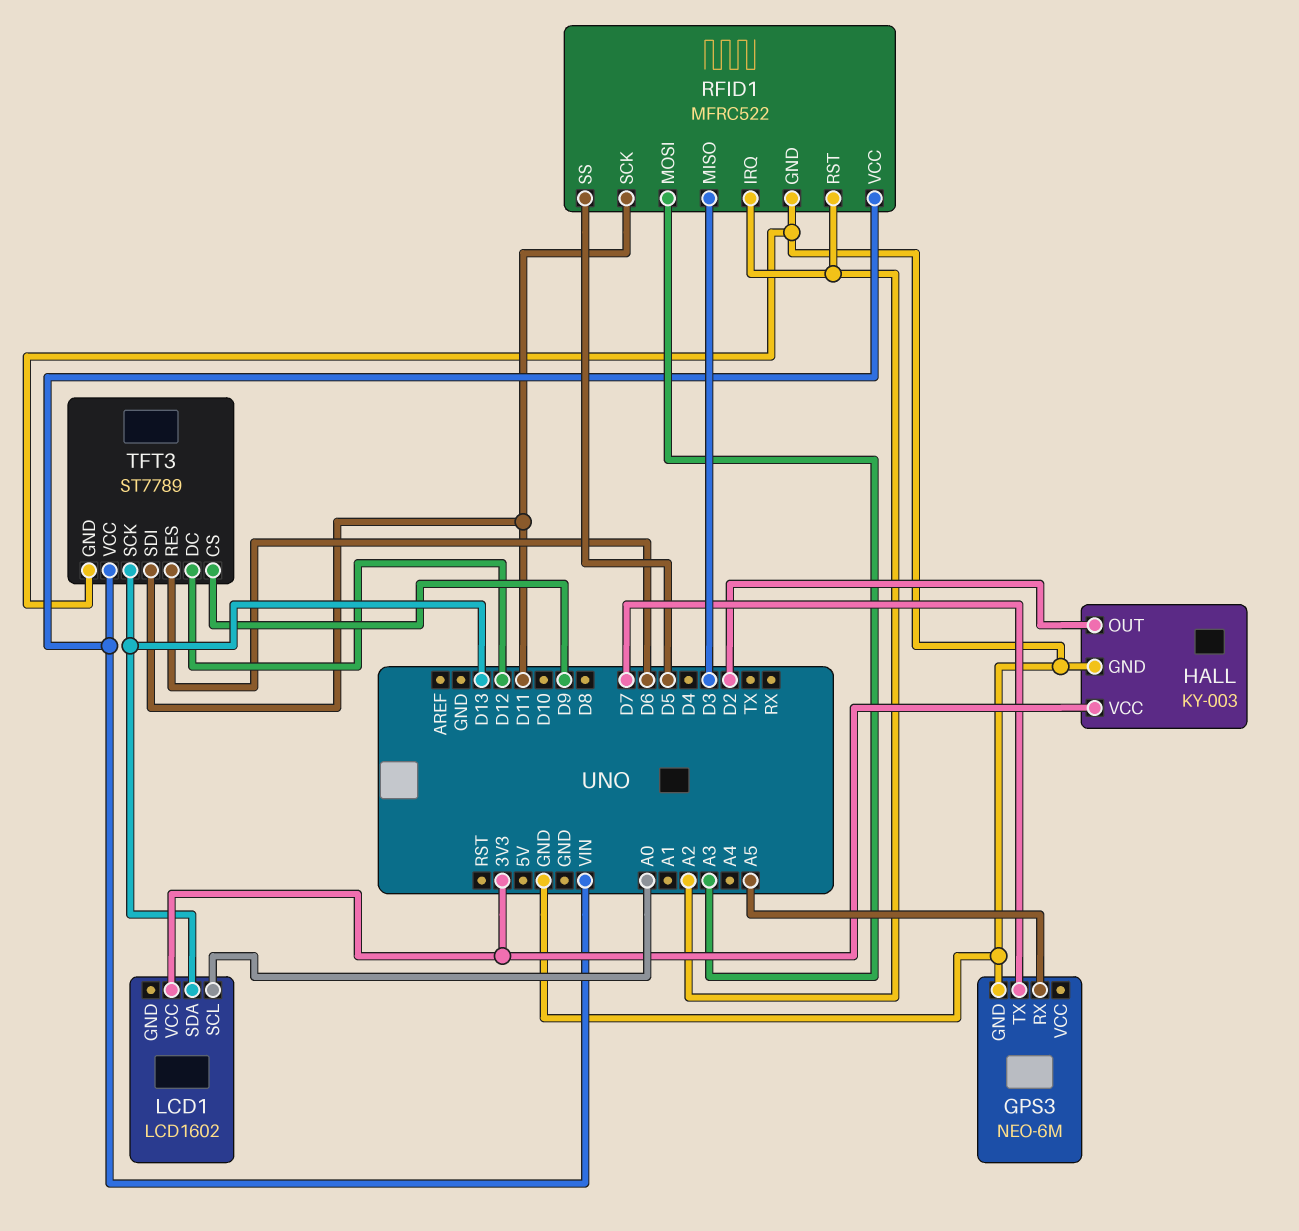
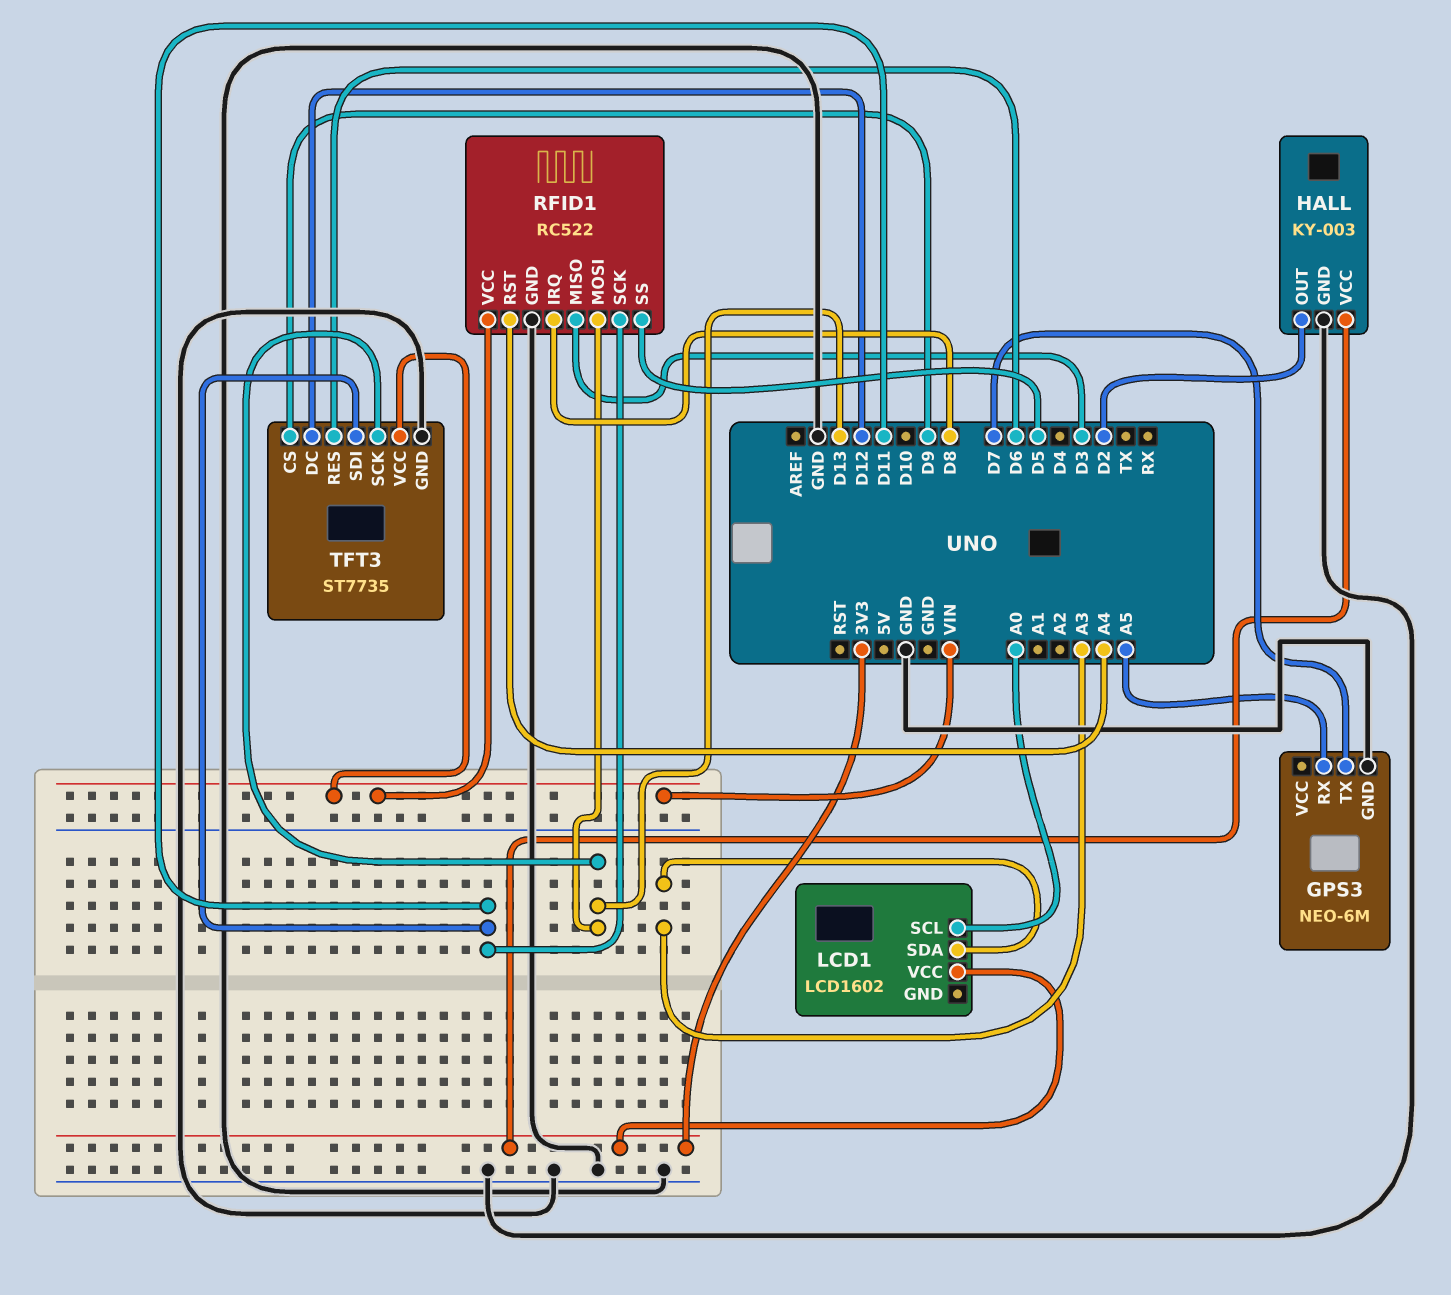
LCD1 pin SDA: D13 -> A3
RFID1: MFRC522 -> RC522
RFID1 pin IRQ: A2 -> D8
RFID1 pin MOSI: A3 -> D13
RFID1 pin RST: A2 -> A4
TFT3: ST7789 -> ST7735

